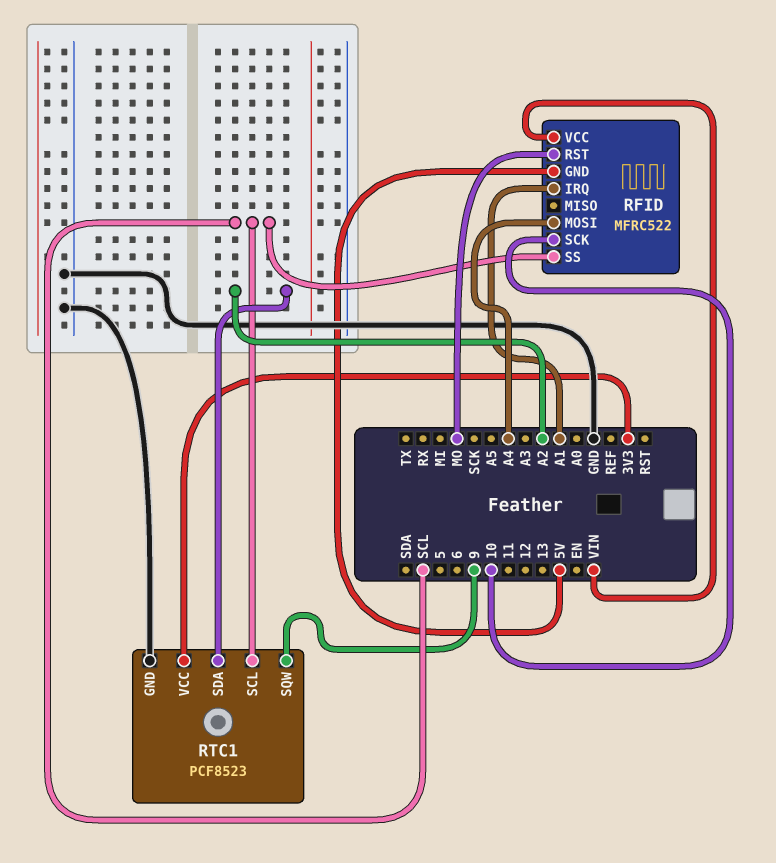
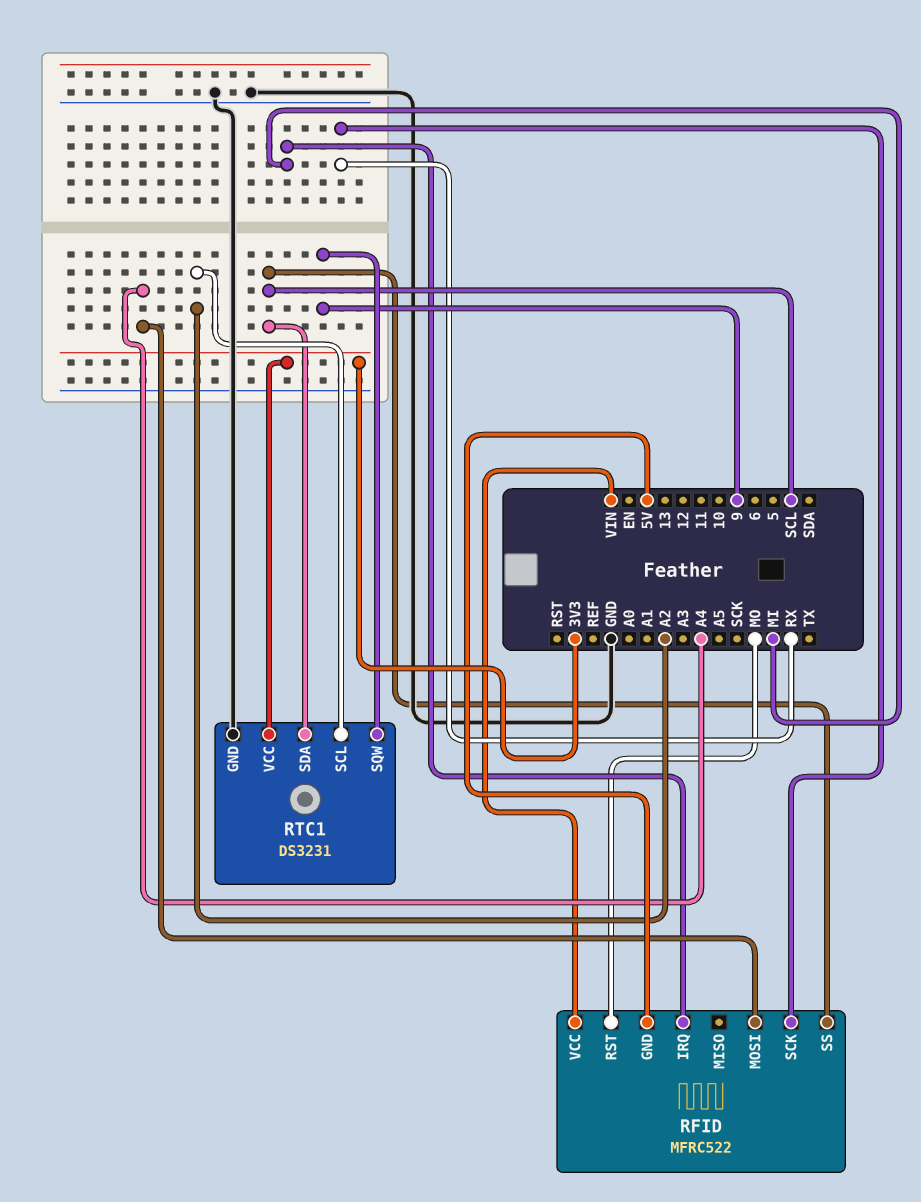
RFID pin IRQ: A1 -> MI
RFID pin SCK: 10 -> RX
RTC1: PCF8523 -> DS3231
RTC1 pin SCL: SCL -> A2
RTC1 pin SDA: A2 -> SCL

